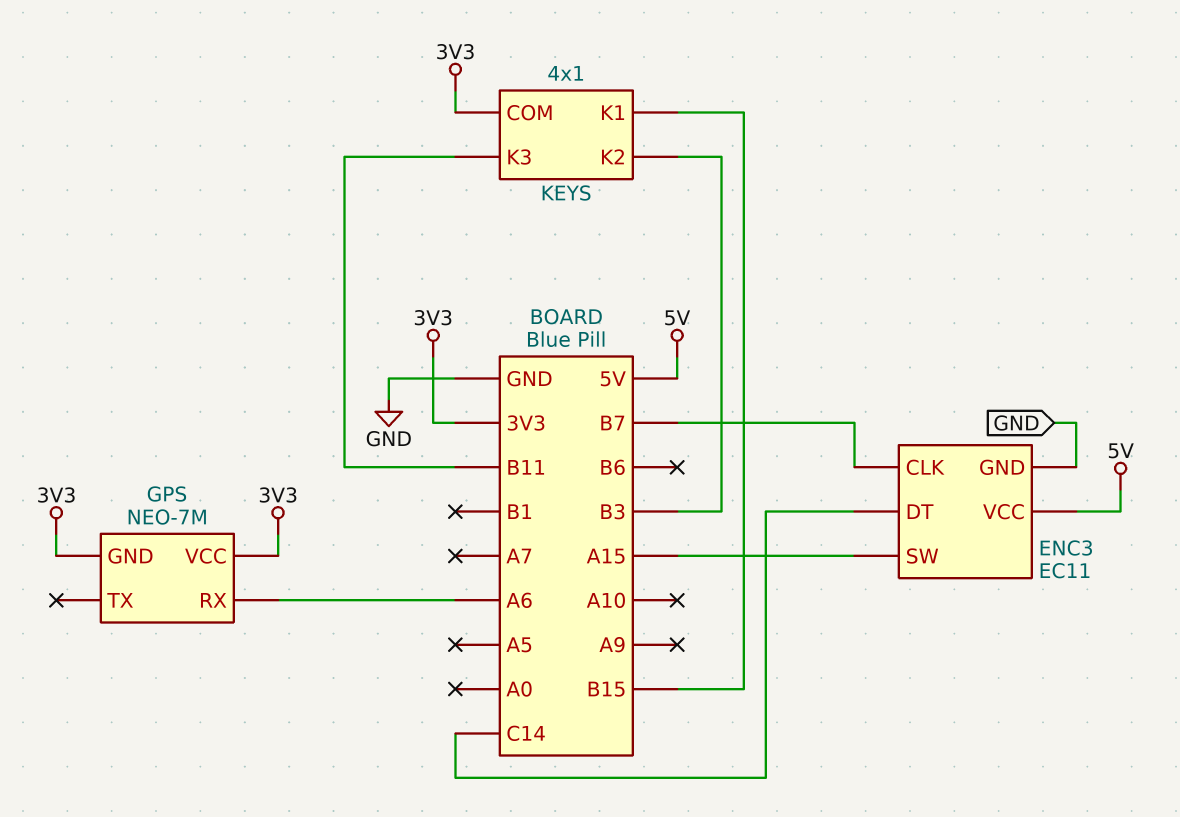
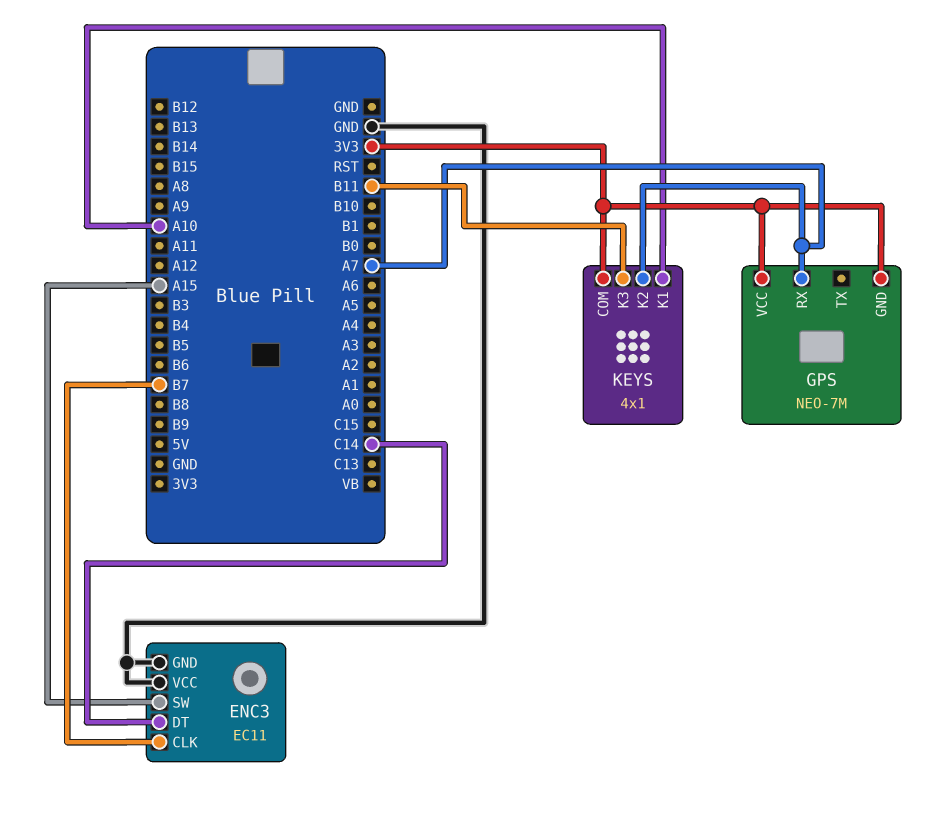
ENC3 pin VCC: 5V -> GND
GPS pin RX: A6 -> A7
KEYS pin K1: B15 -> A10
KEYS pin K2: B3 -> A7

